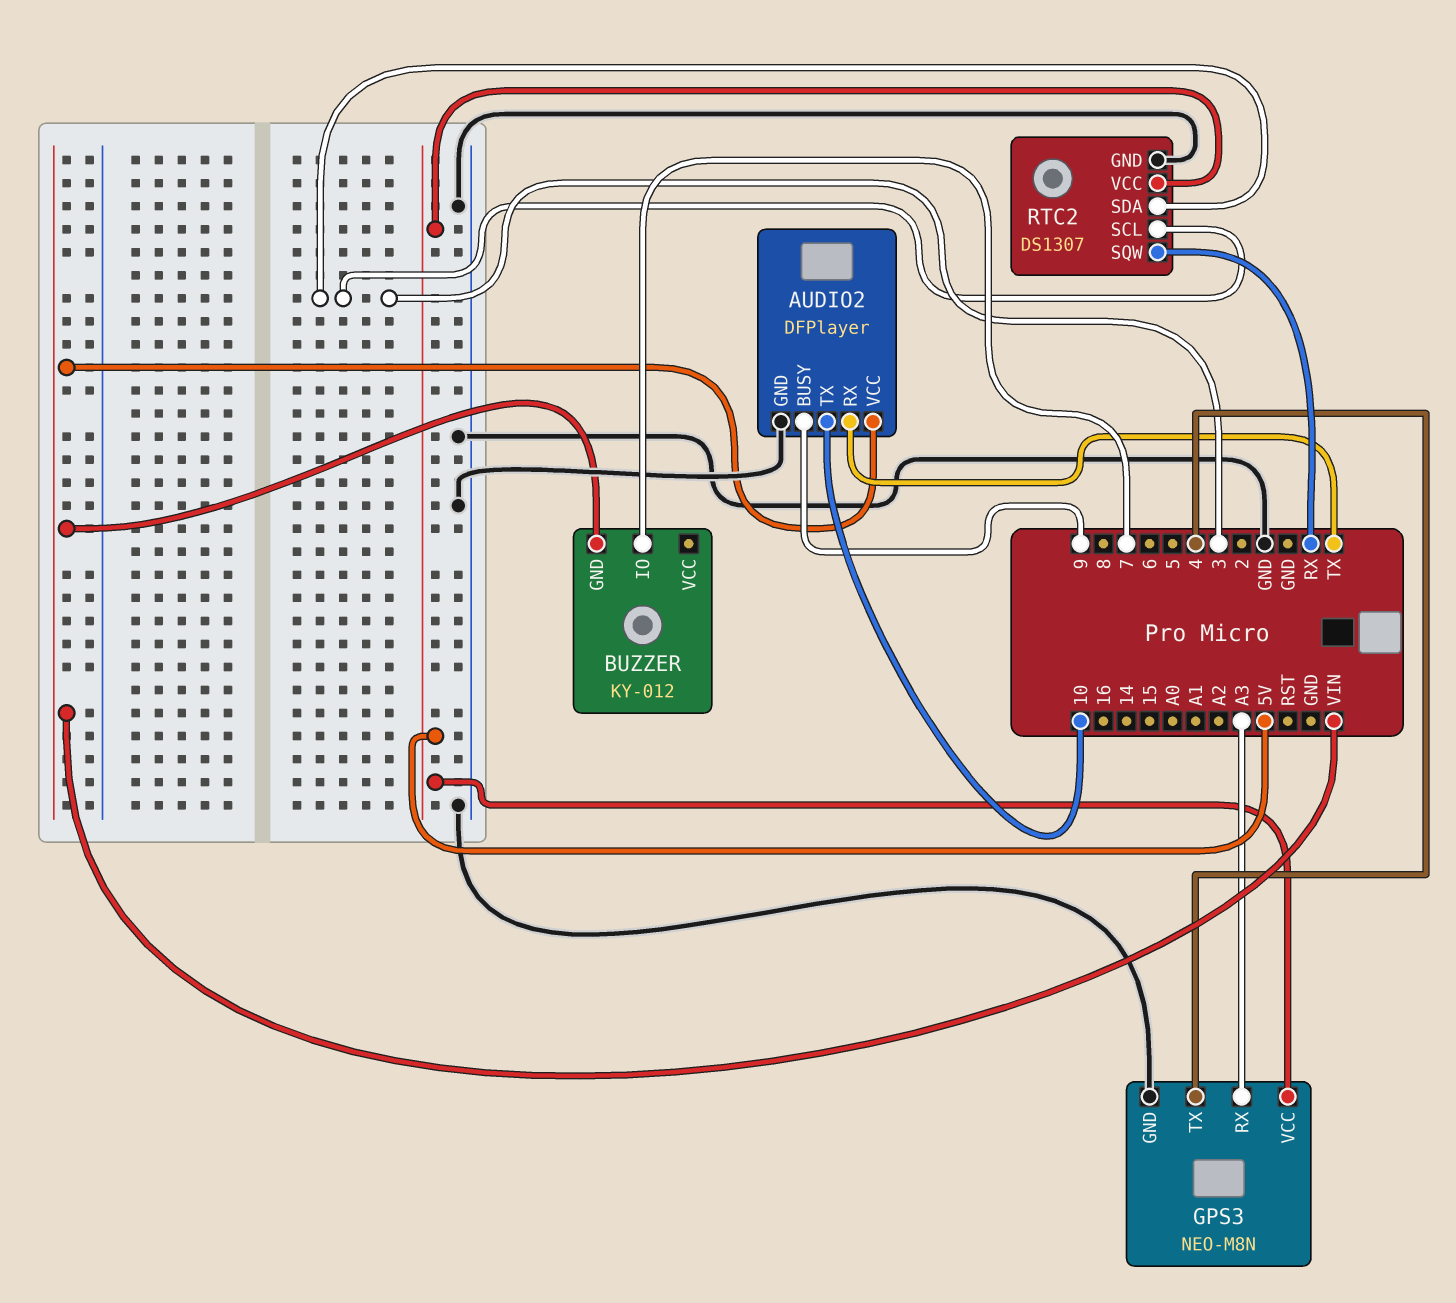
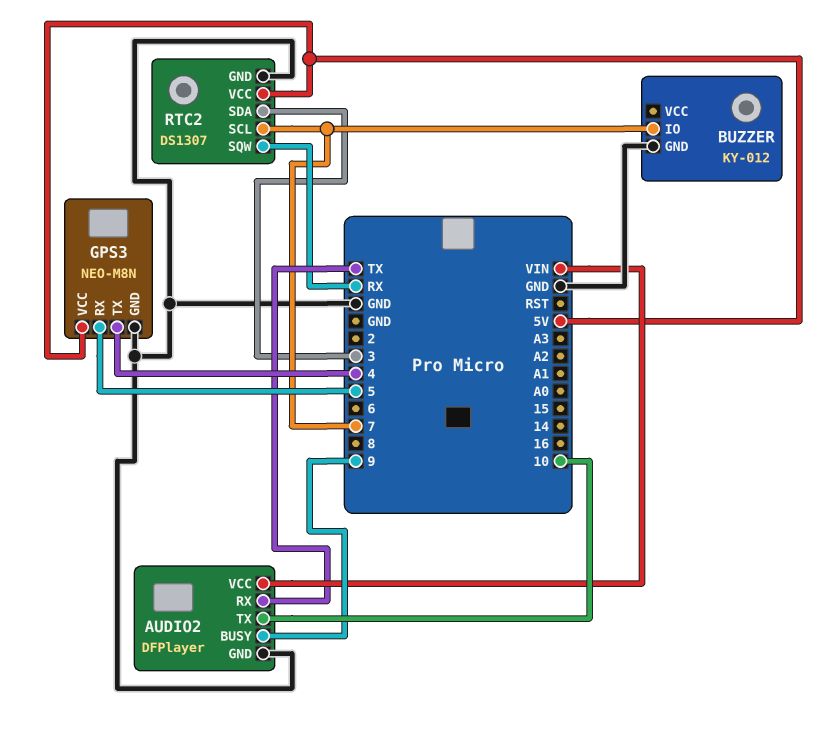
BUZZER pin GND: VIN -> GND
GPS3 pin RX: A3 -> 5
RTC2 pin SCL: 3 -> 7

